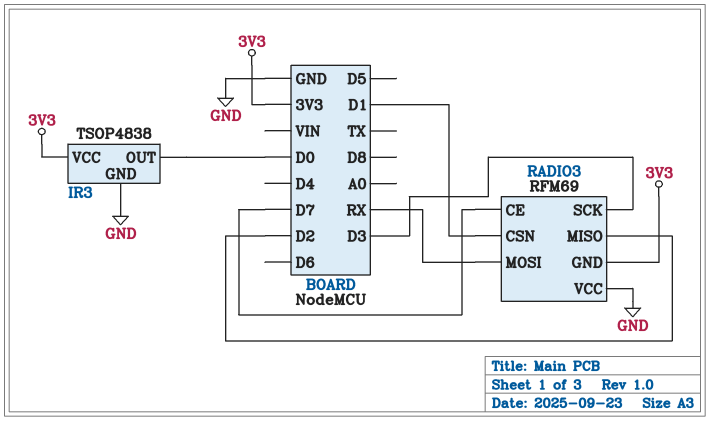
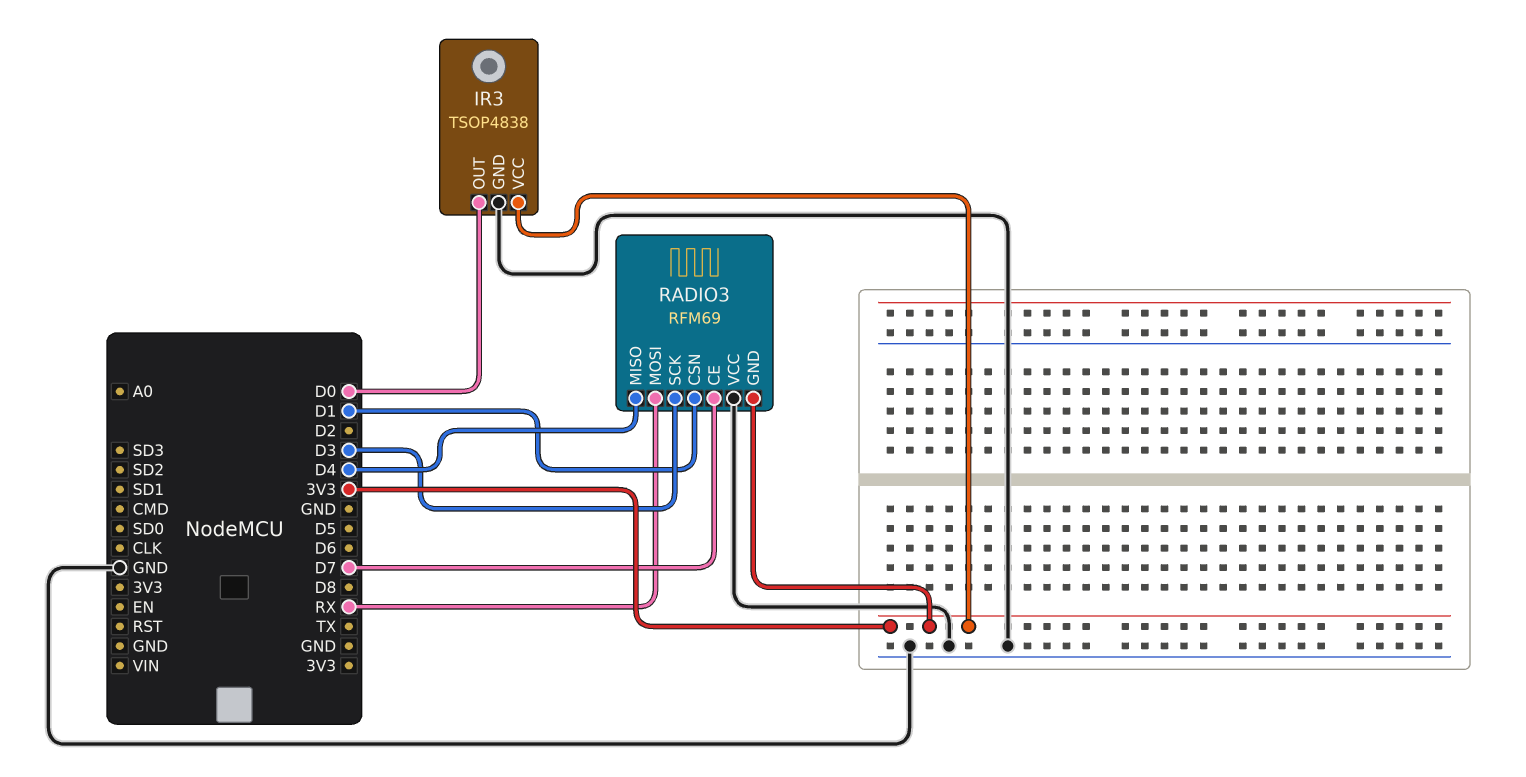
RADIO3 pin MISO: D2 -> D4

